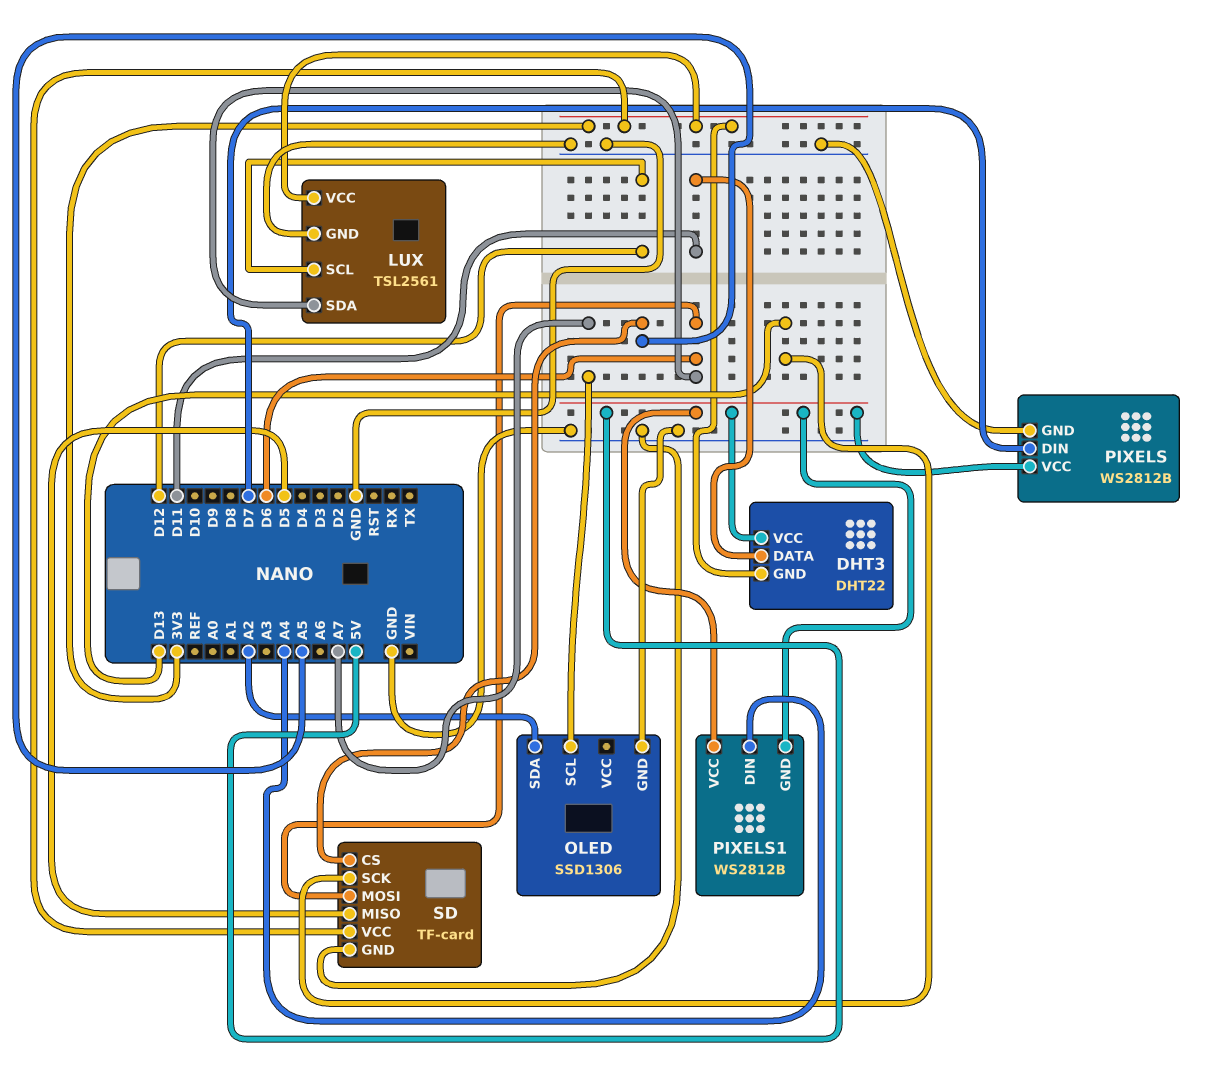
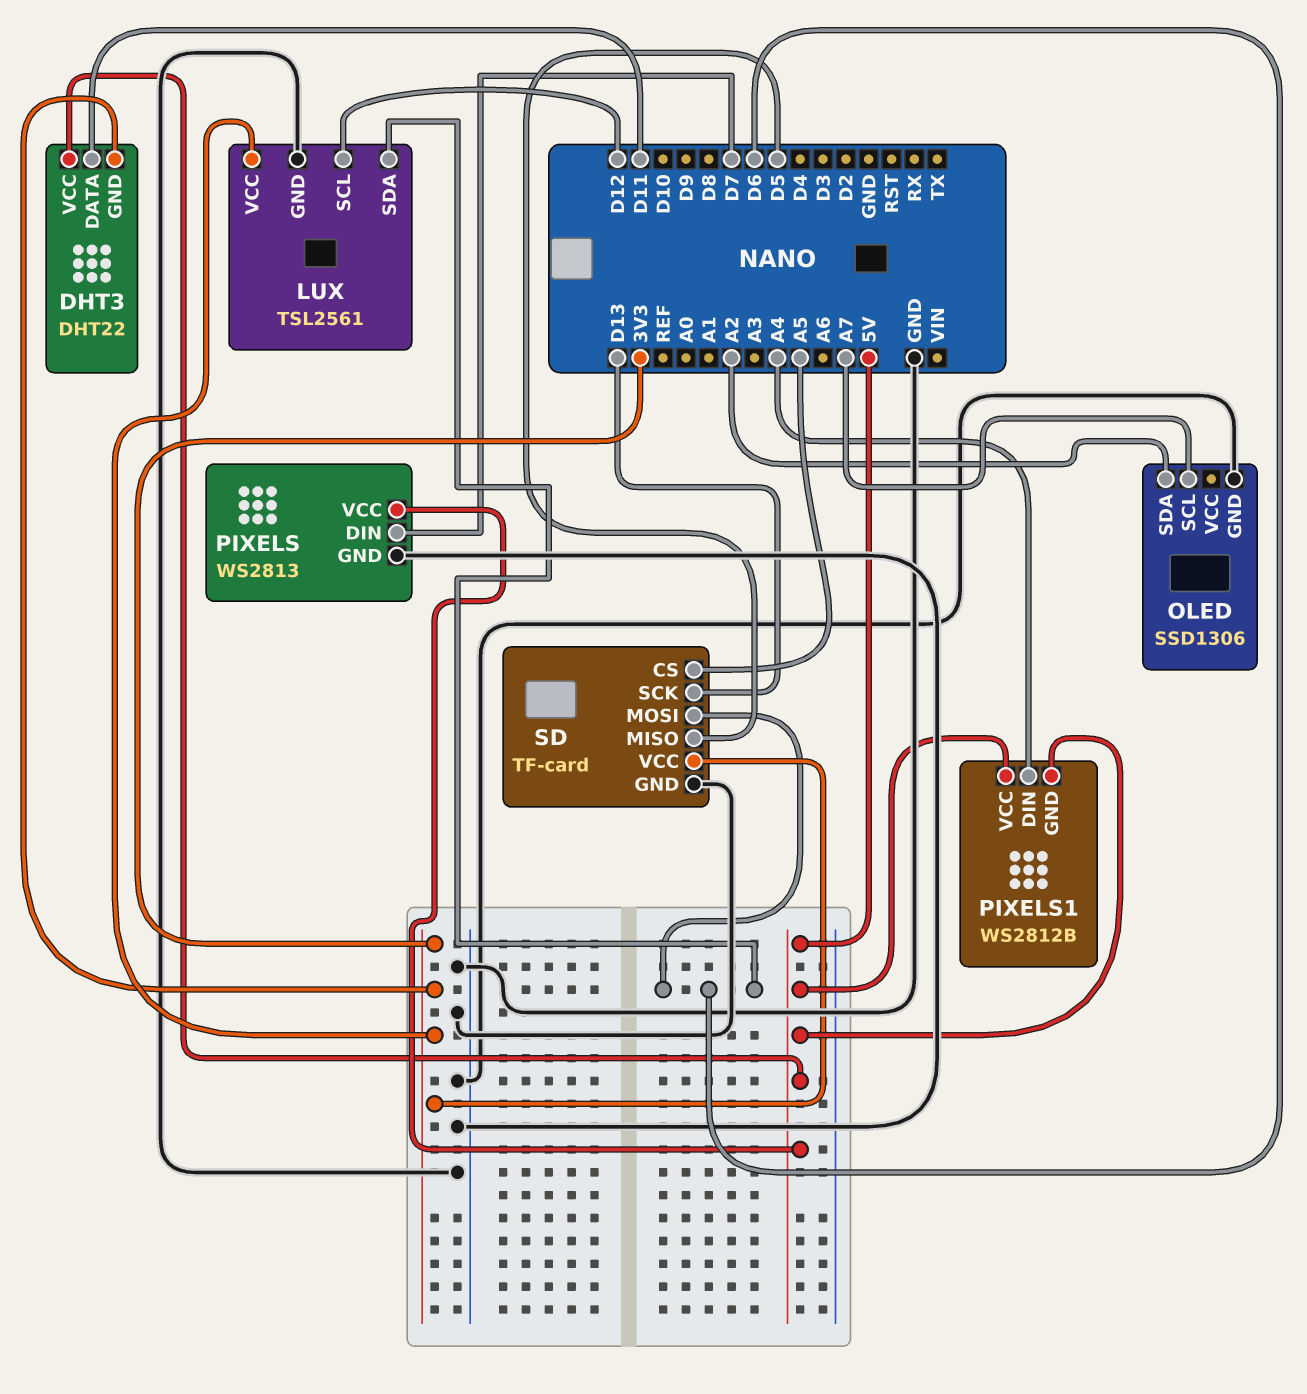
PIXELS: WS2812B -> WS2813

